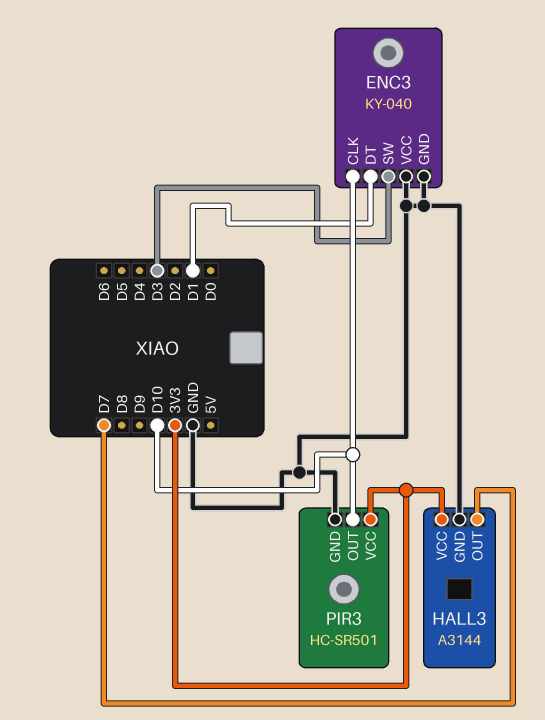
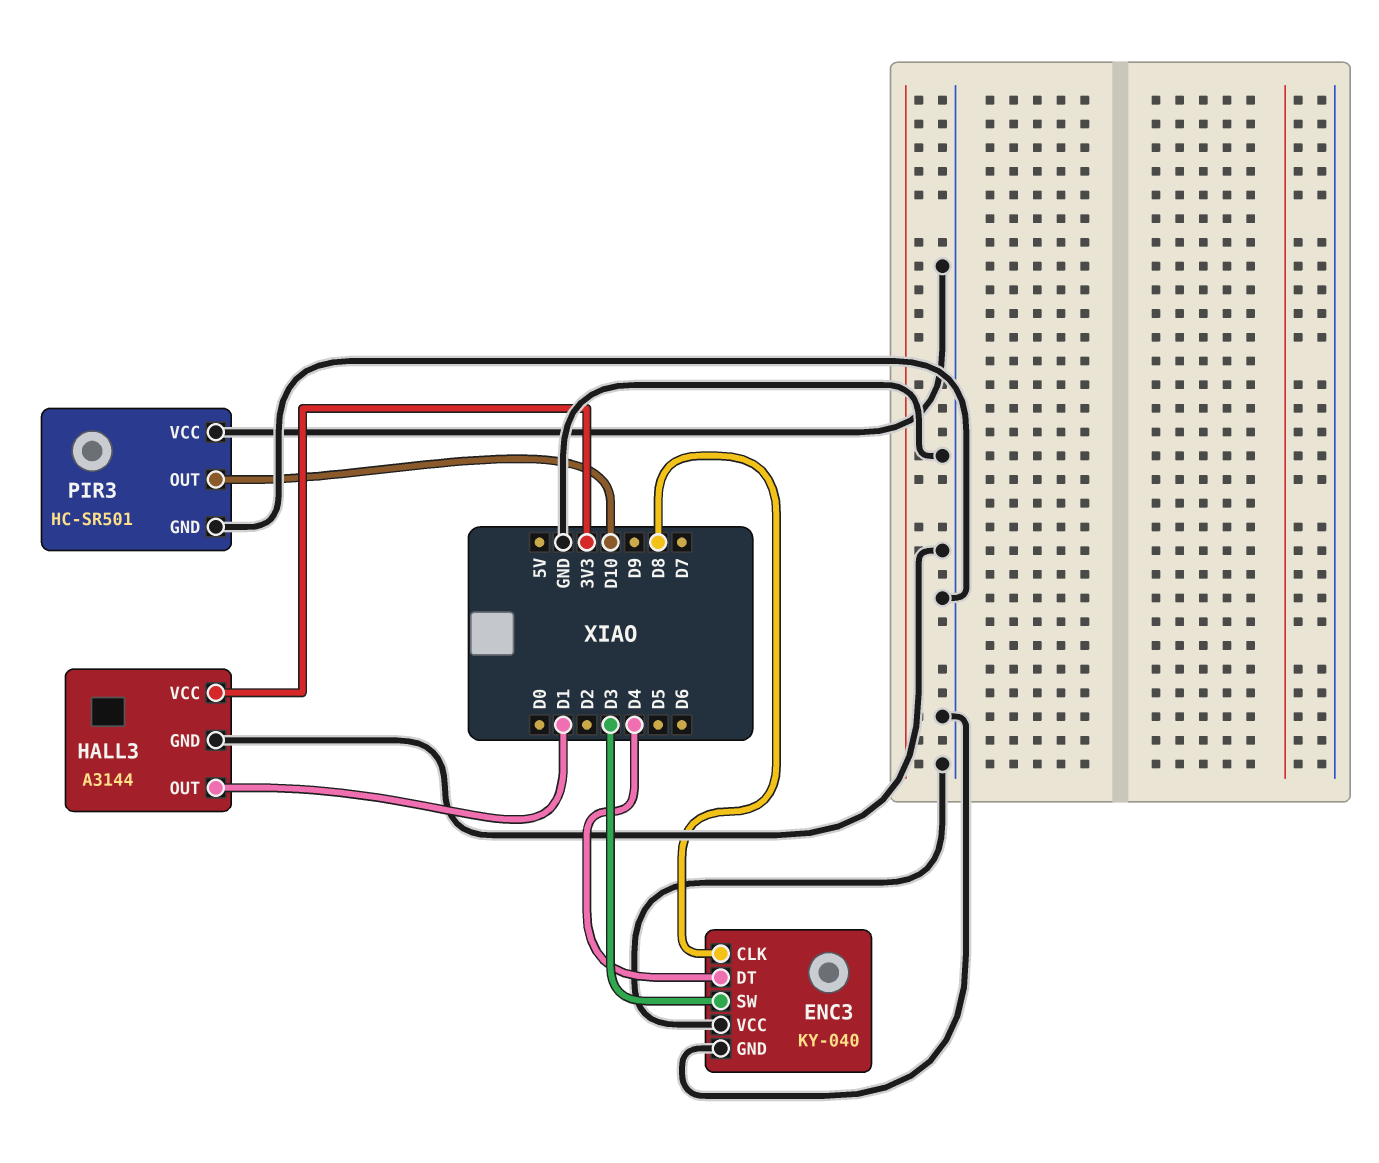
ENC3 pin CLK: D10 -> D8
ENC3 pin DT: D1 -> D4
HALL3 pin OUT: D7 -> D1
PIR3 pin VCC: 3V3 -> GND

